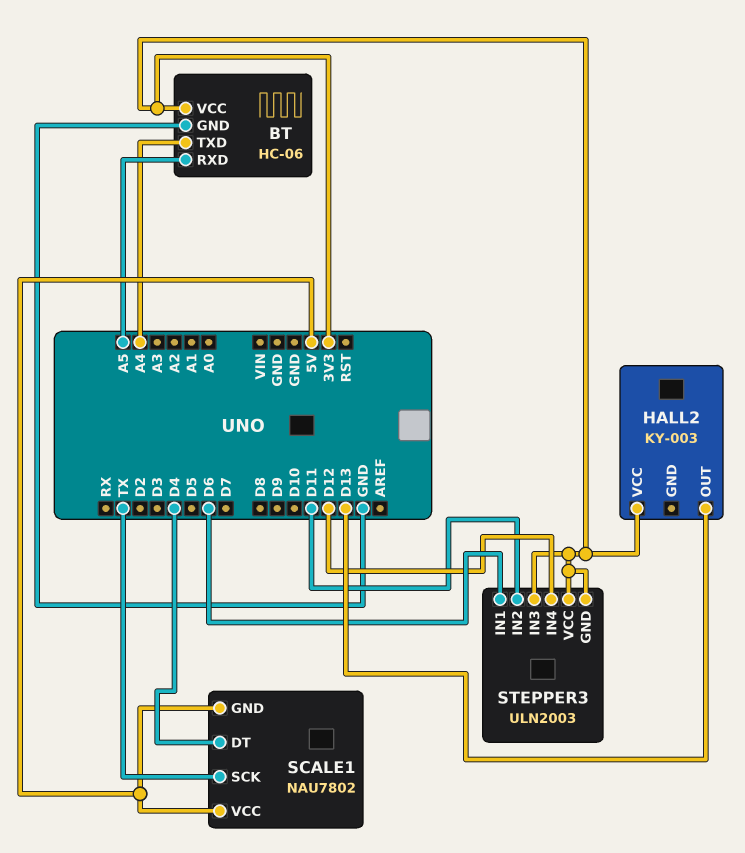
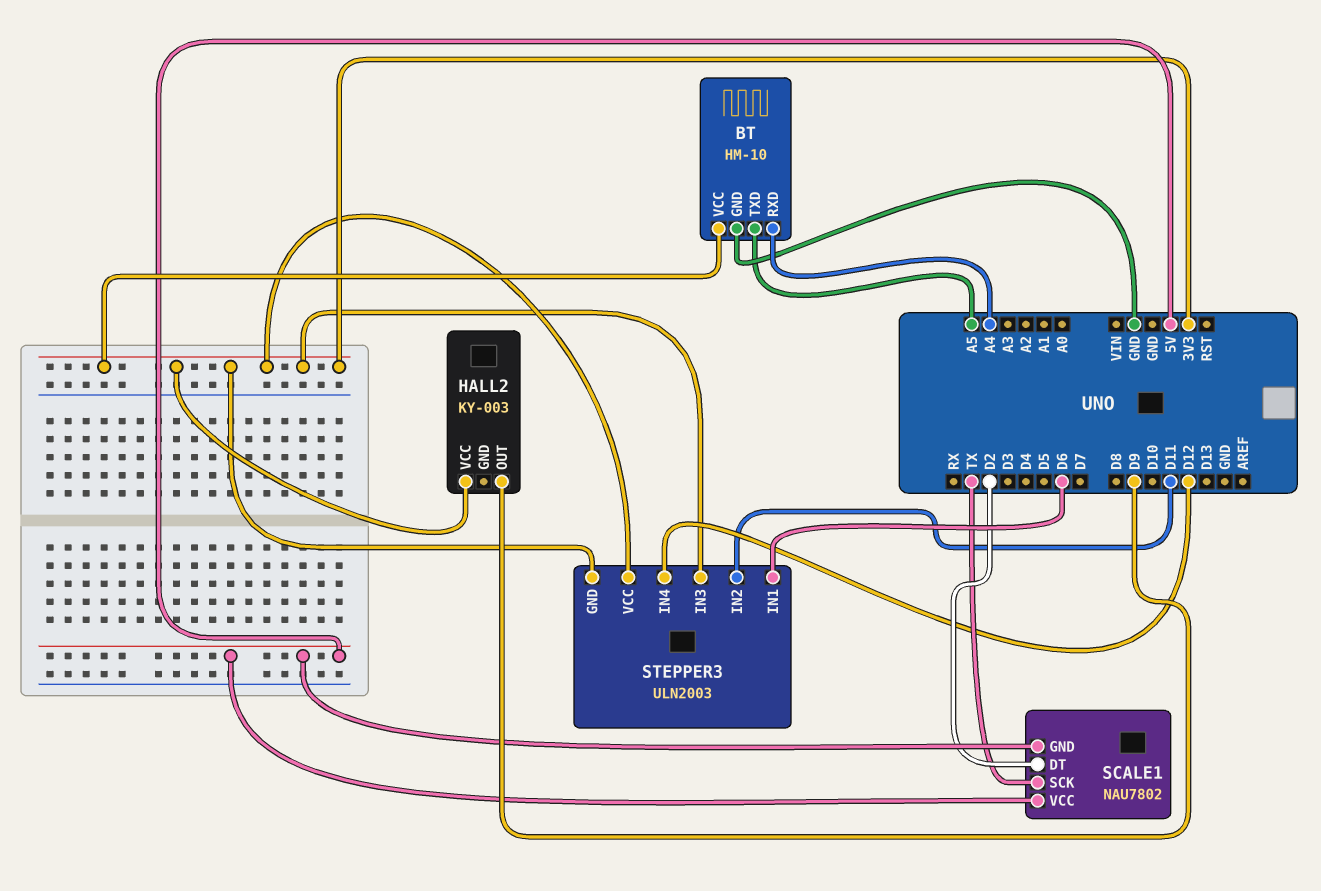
BT: HC-06 -> HM-10
BT pin RXD: A5 -> A4
BT pin TXD: A4 -> A5
HALL2 pin OUT: D13 -> D9
SCALE1 pin DT: D4 -> D2

